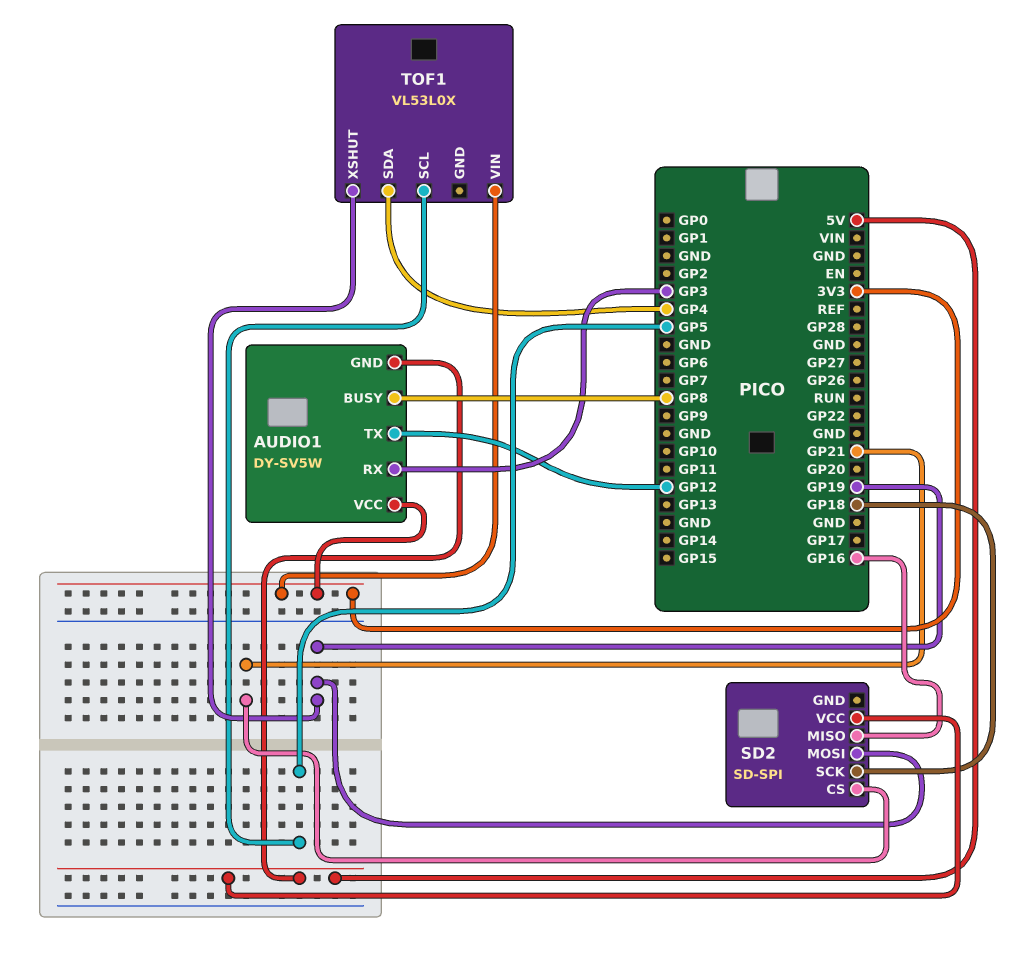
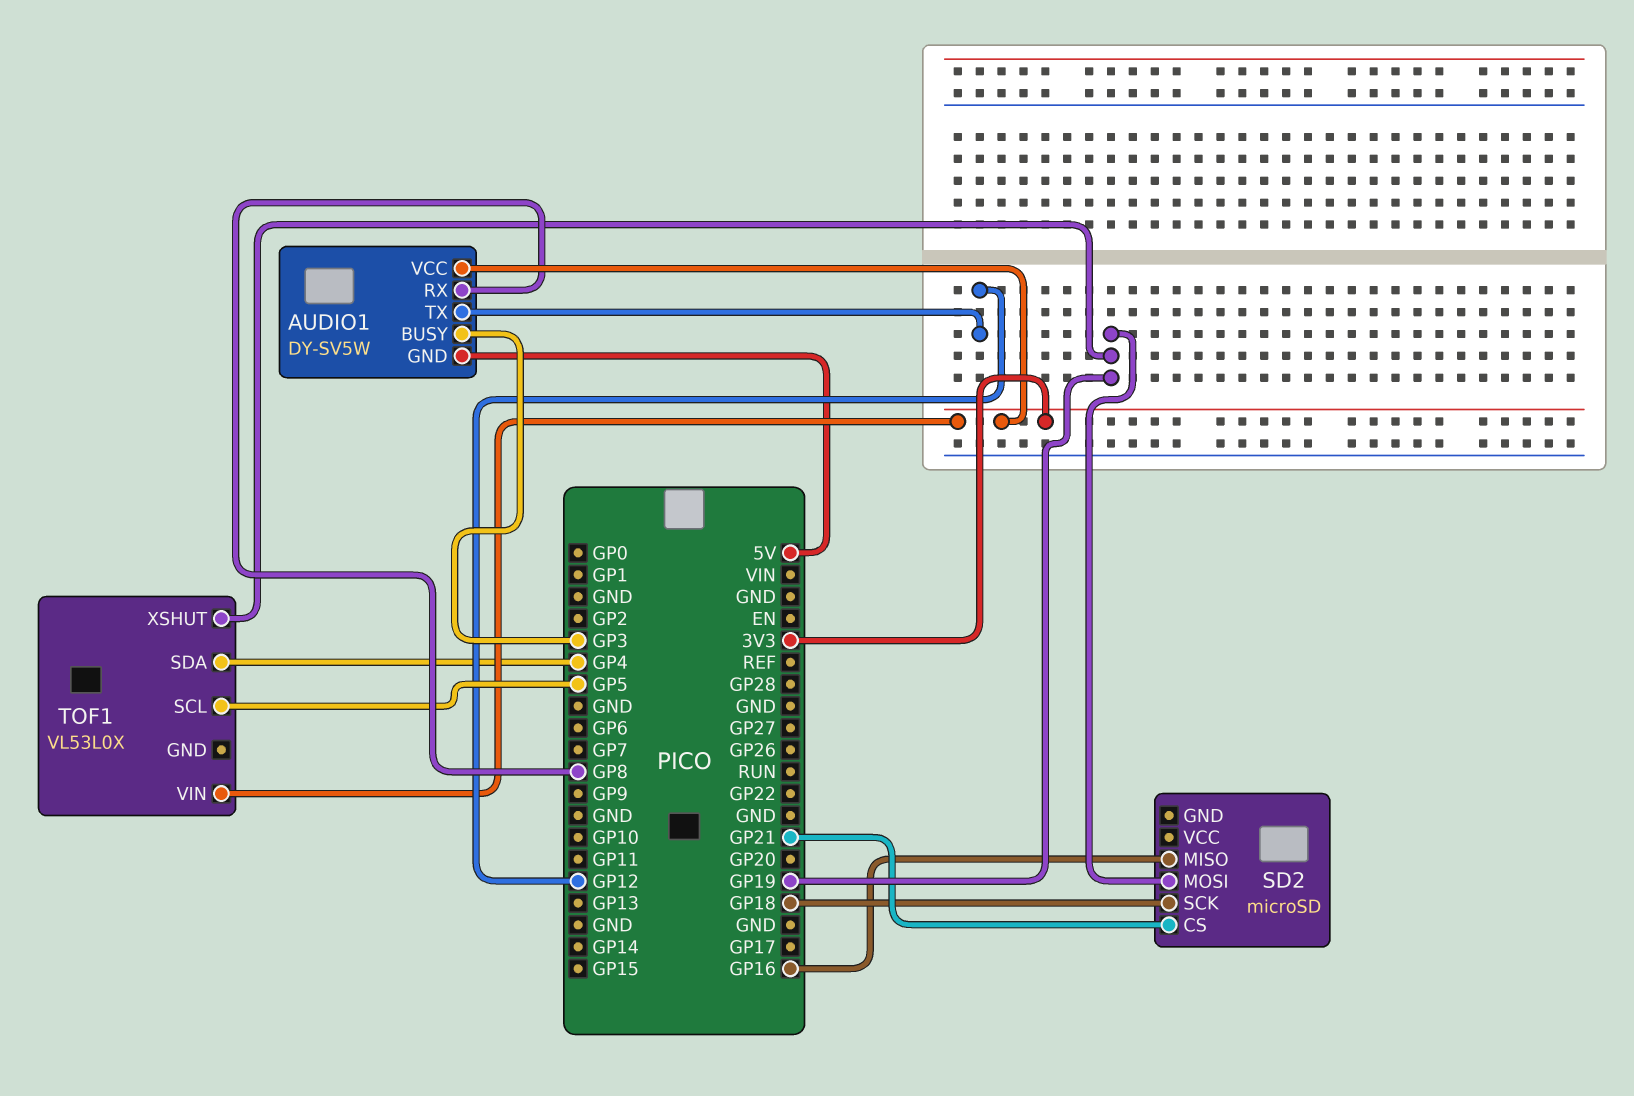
AUDIO1 pin BUSY: GP8 -> GP3
AUDIO1 pin RX: GP3 -> GP8
SD2: SD-SPI -> microSD
SD2 pin VCC: 5V -> none

